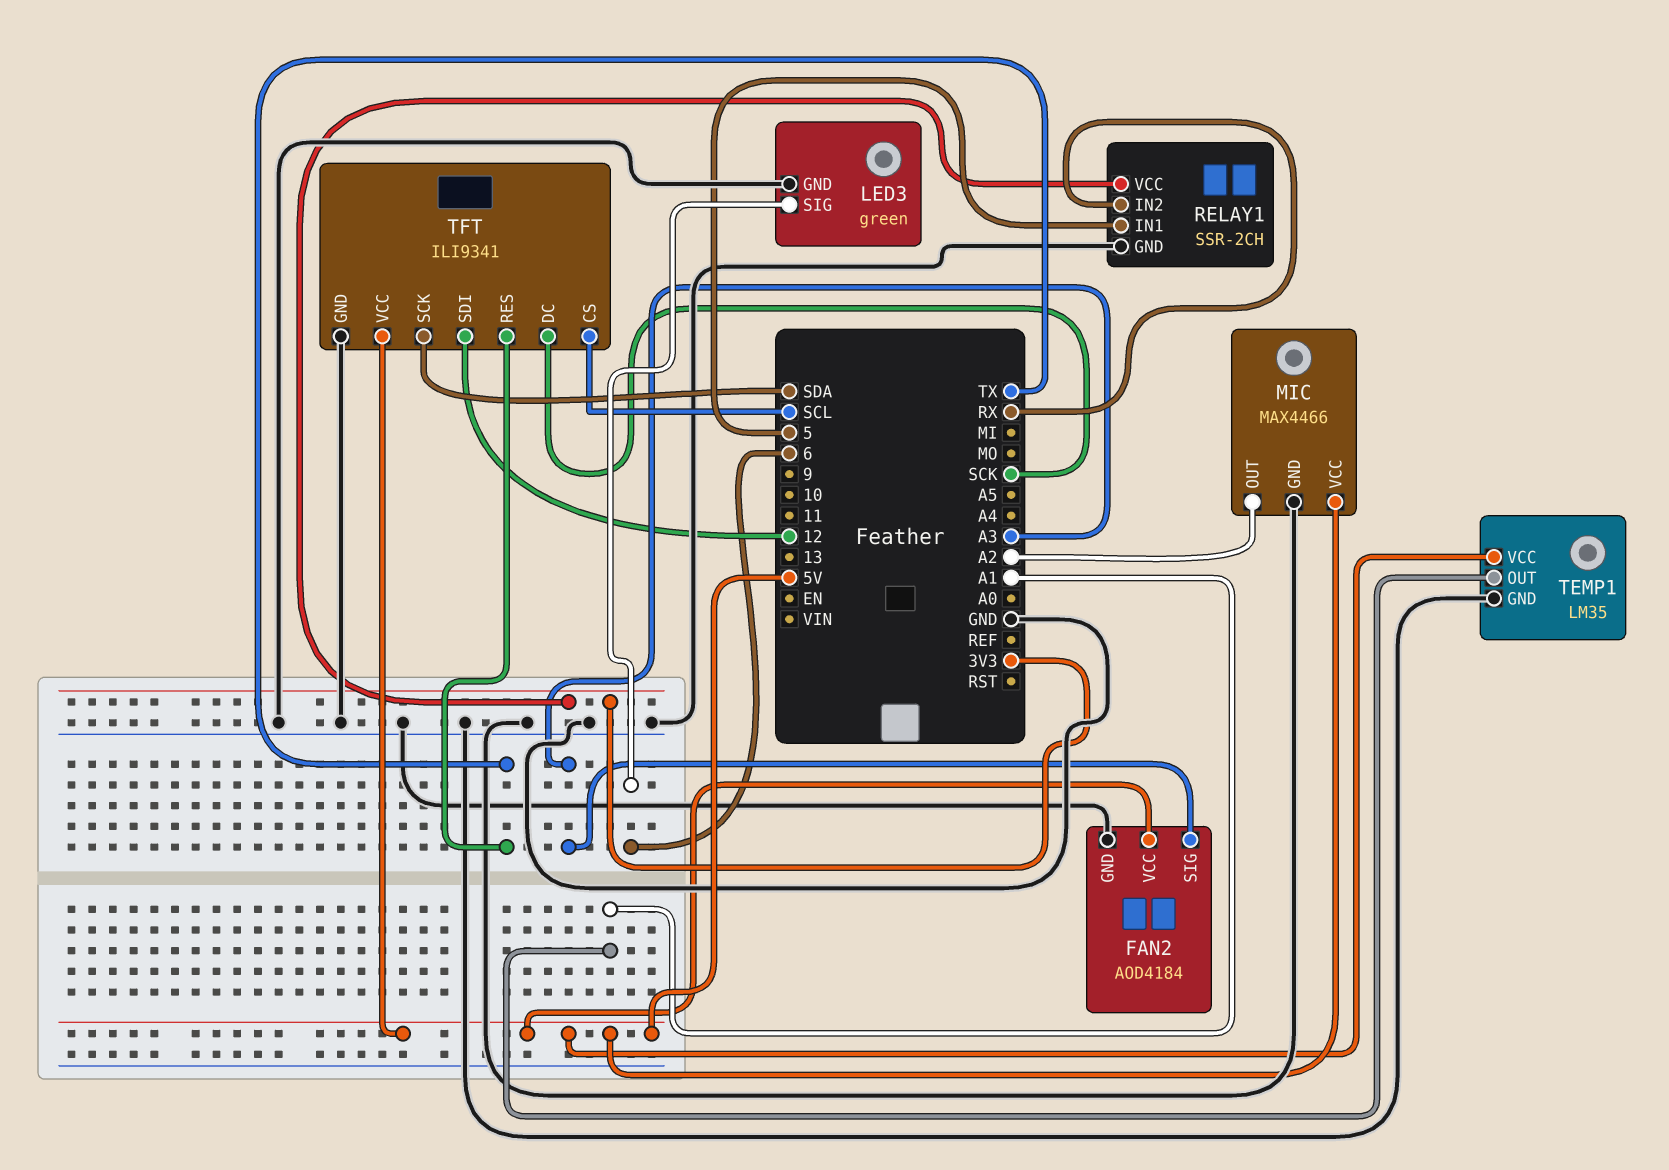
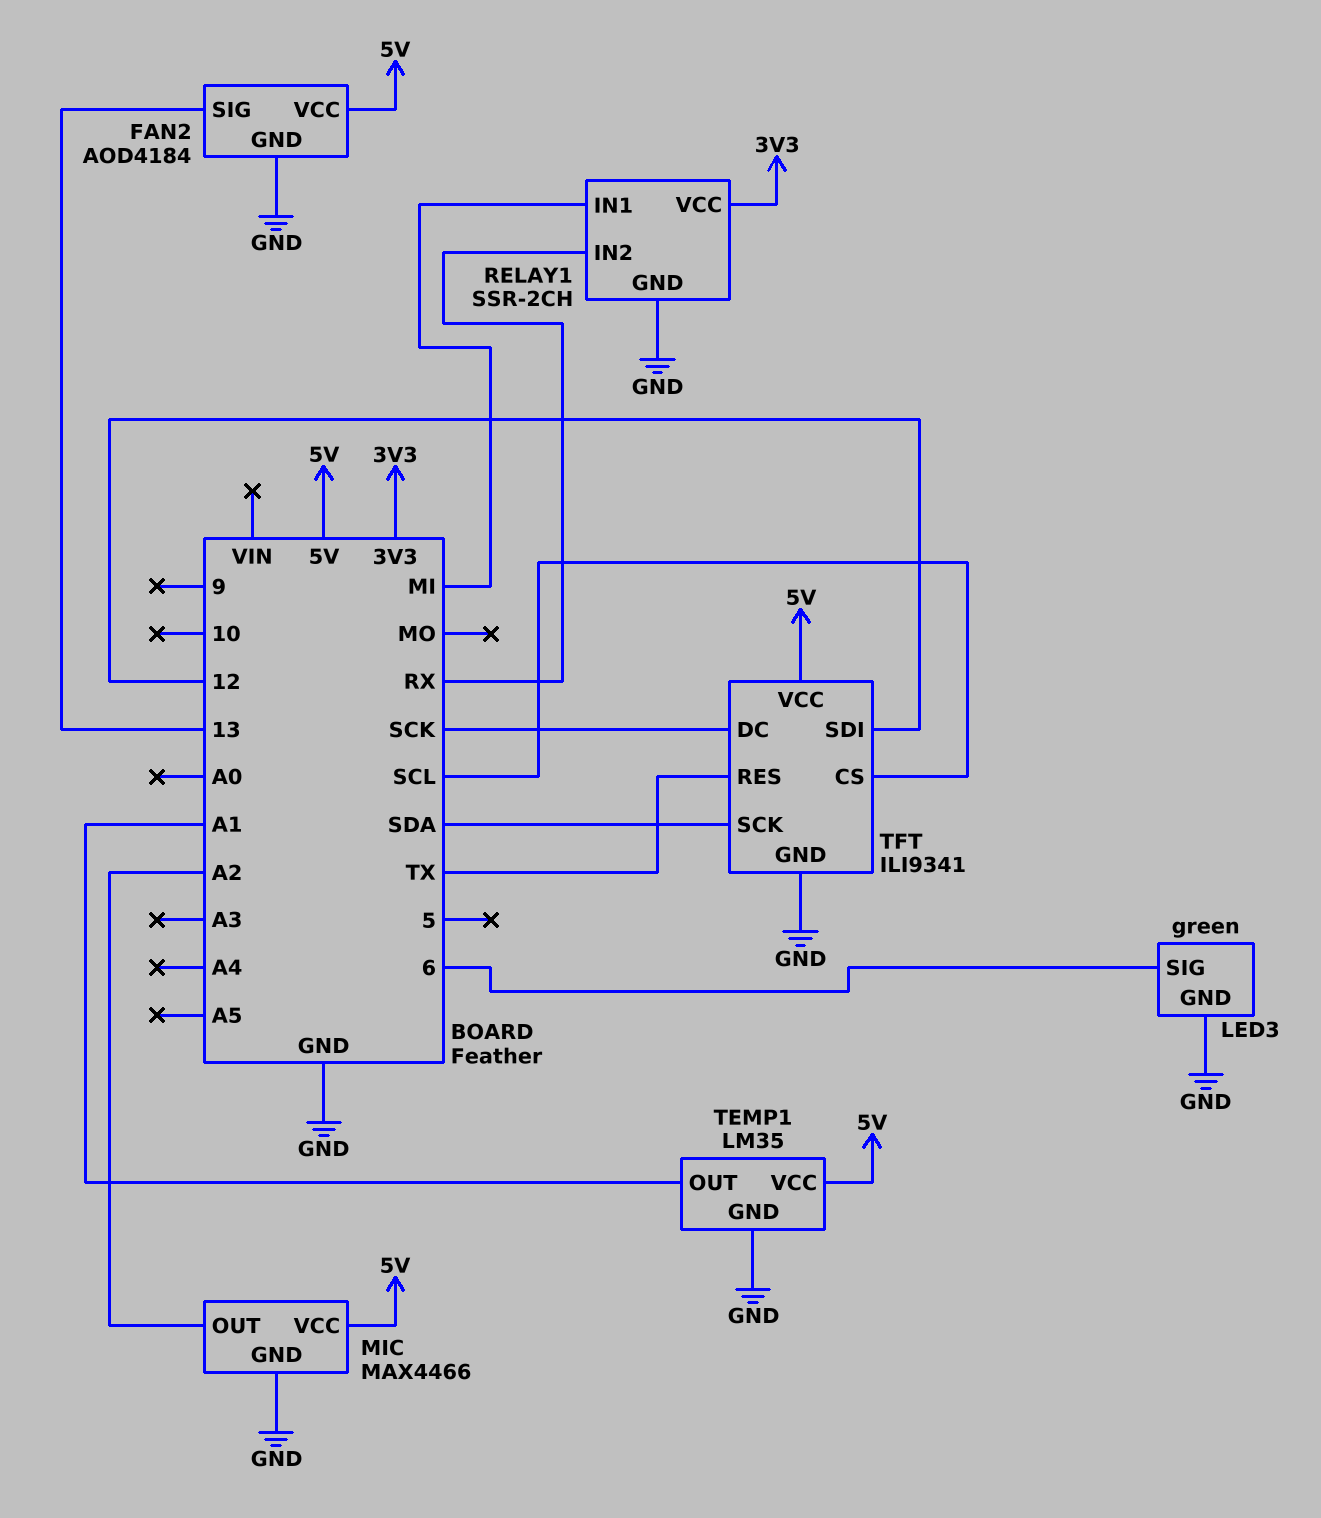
FAN2 pin SIG: A3 -> 13
RELAY1 pin IN1: 5 -> MI

